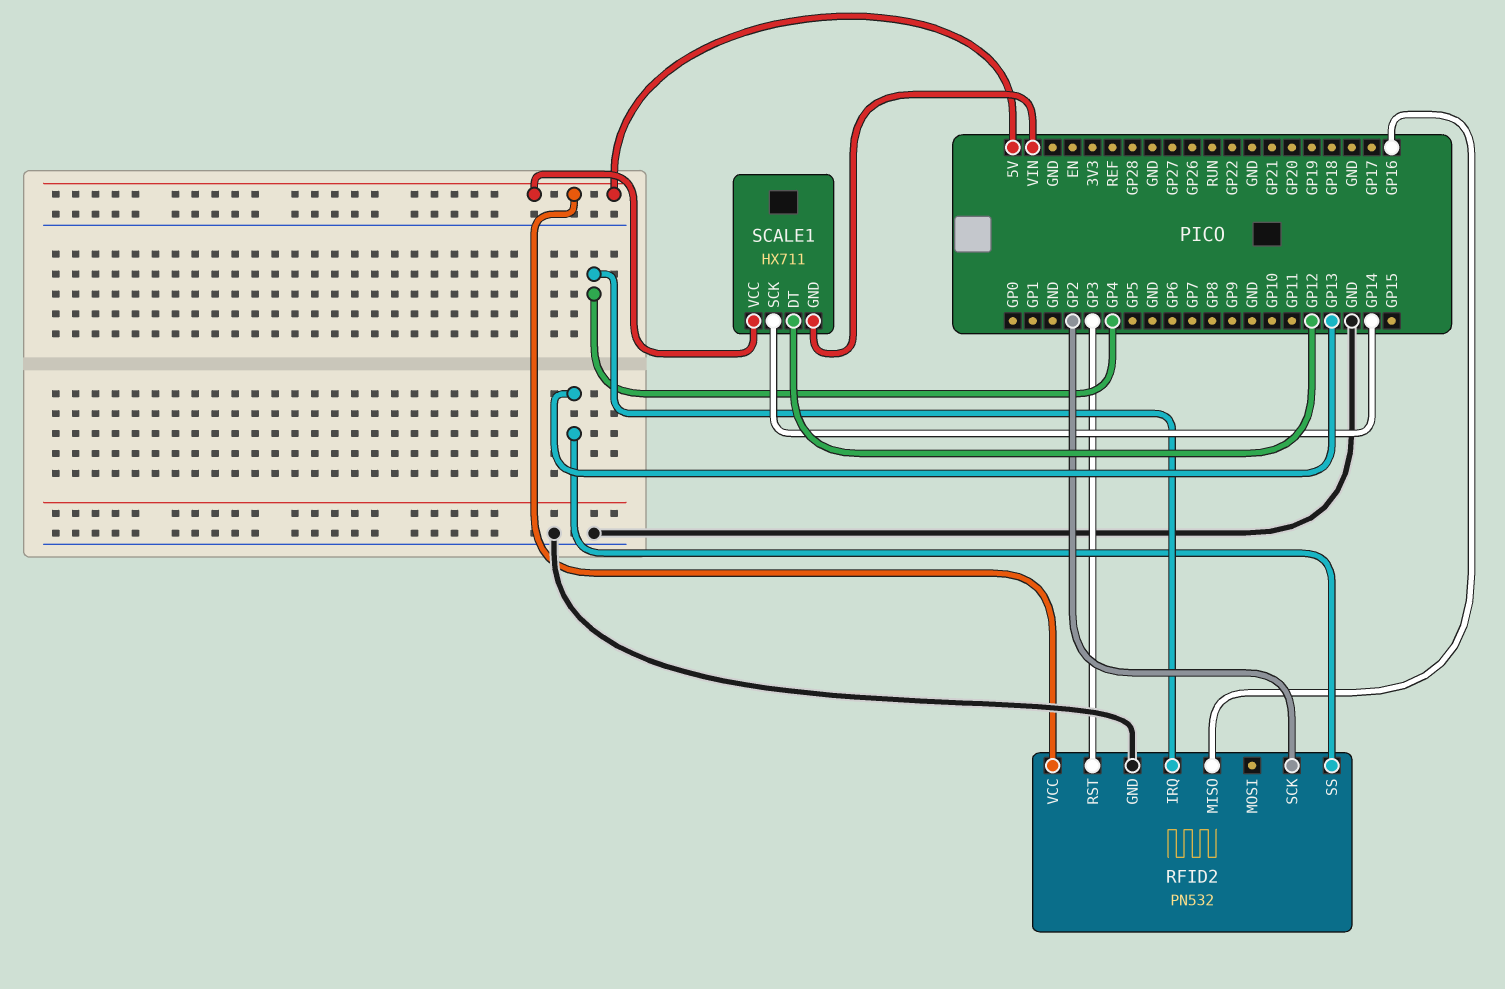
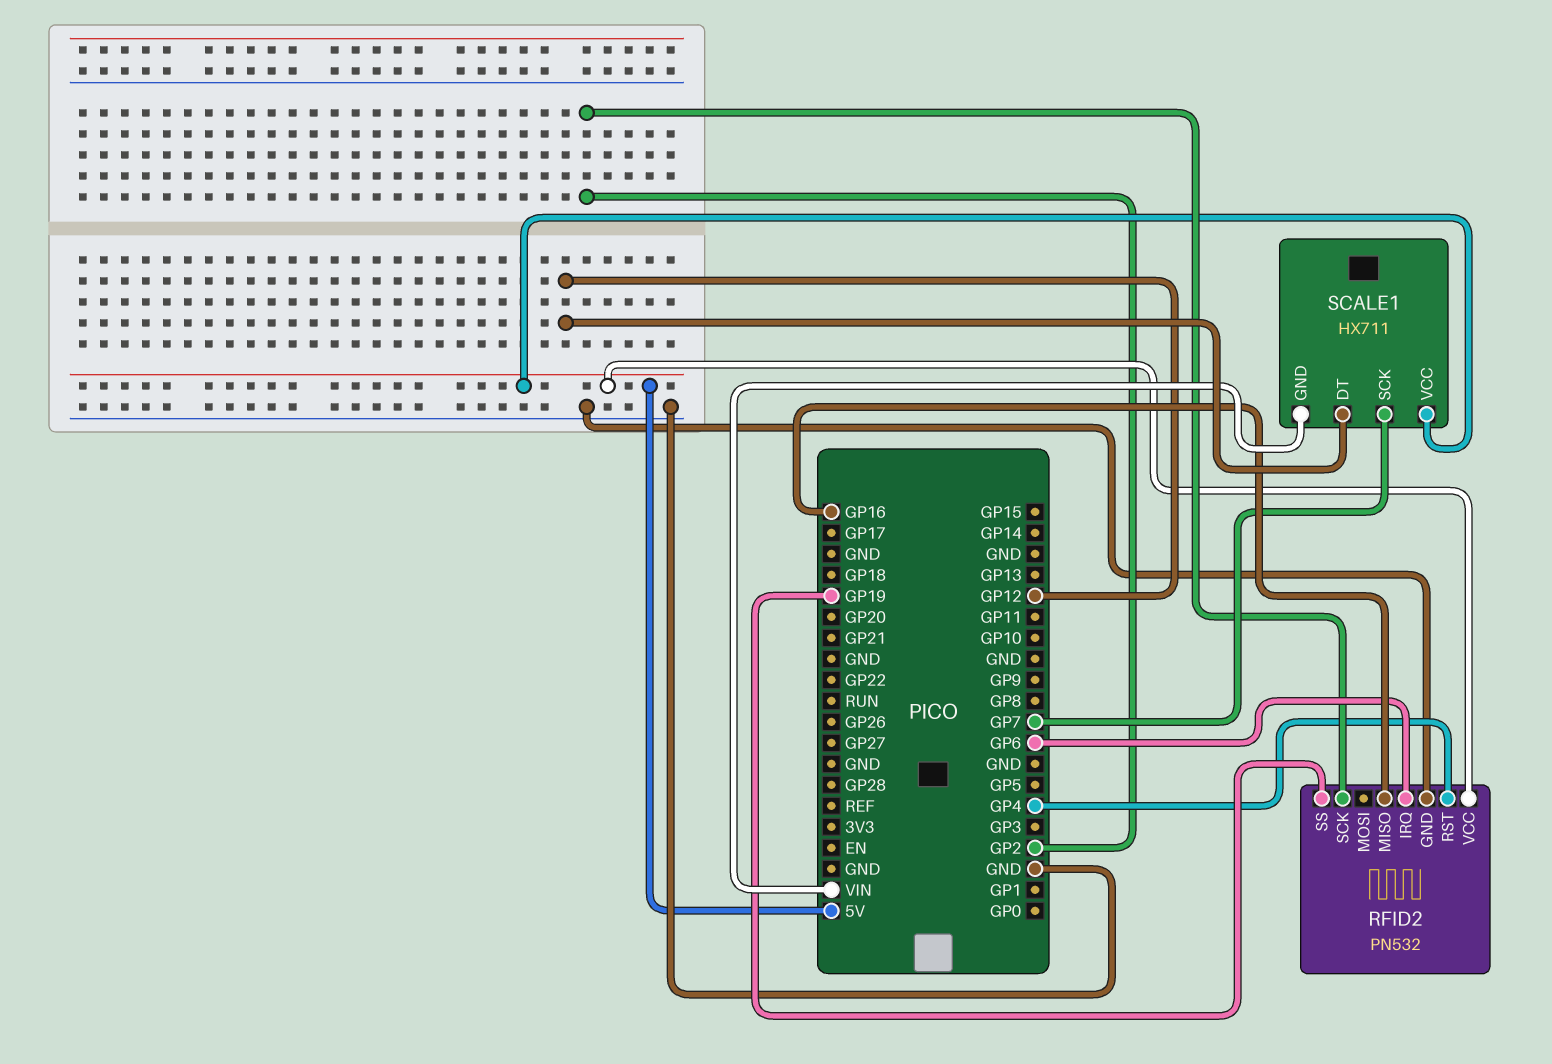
RFID2 pin IRQ: GP4 -> GP6
RFID2 pin RST: GP3 -> GP4
RFID2 pin SS: GP13 -> GP19
SCALE1 pin SCK: GP14 -> GP7

